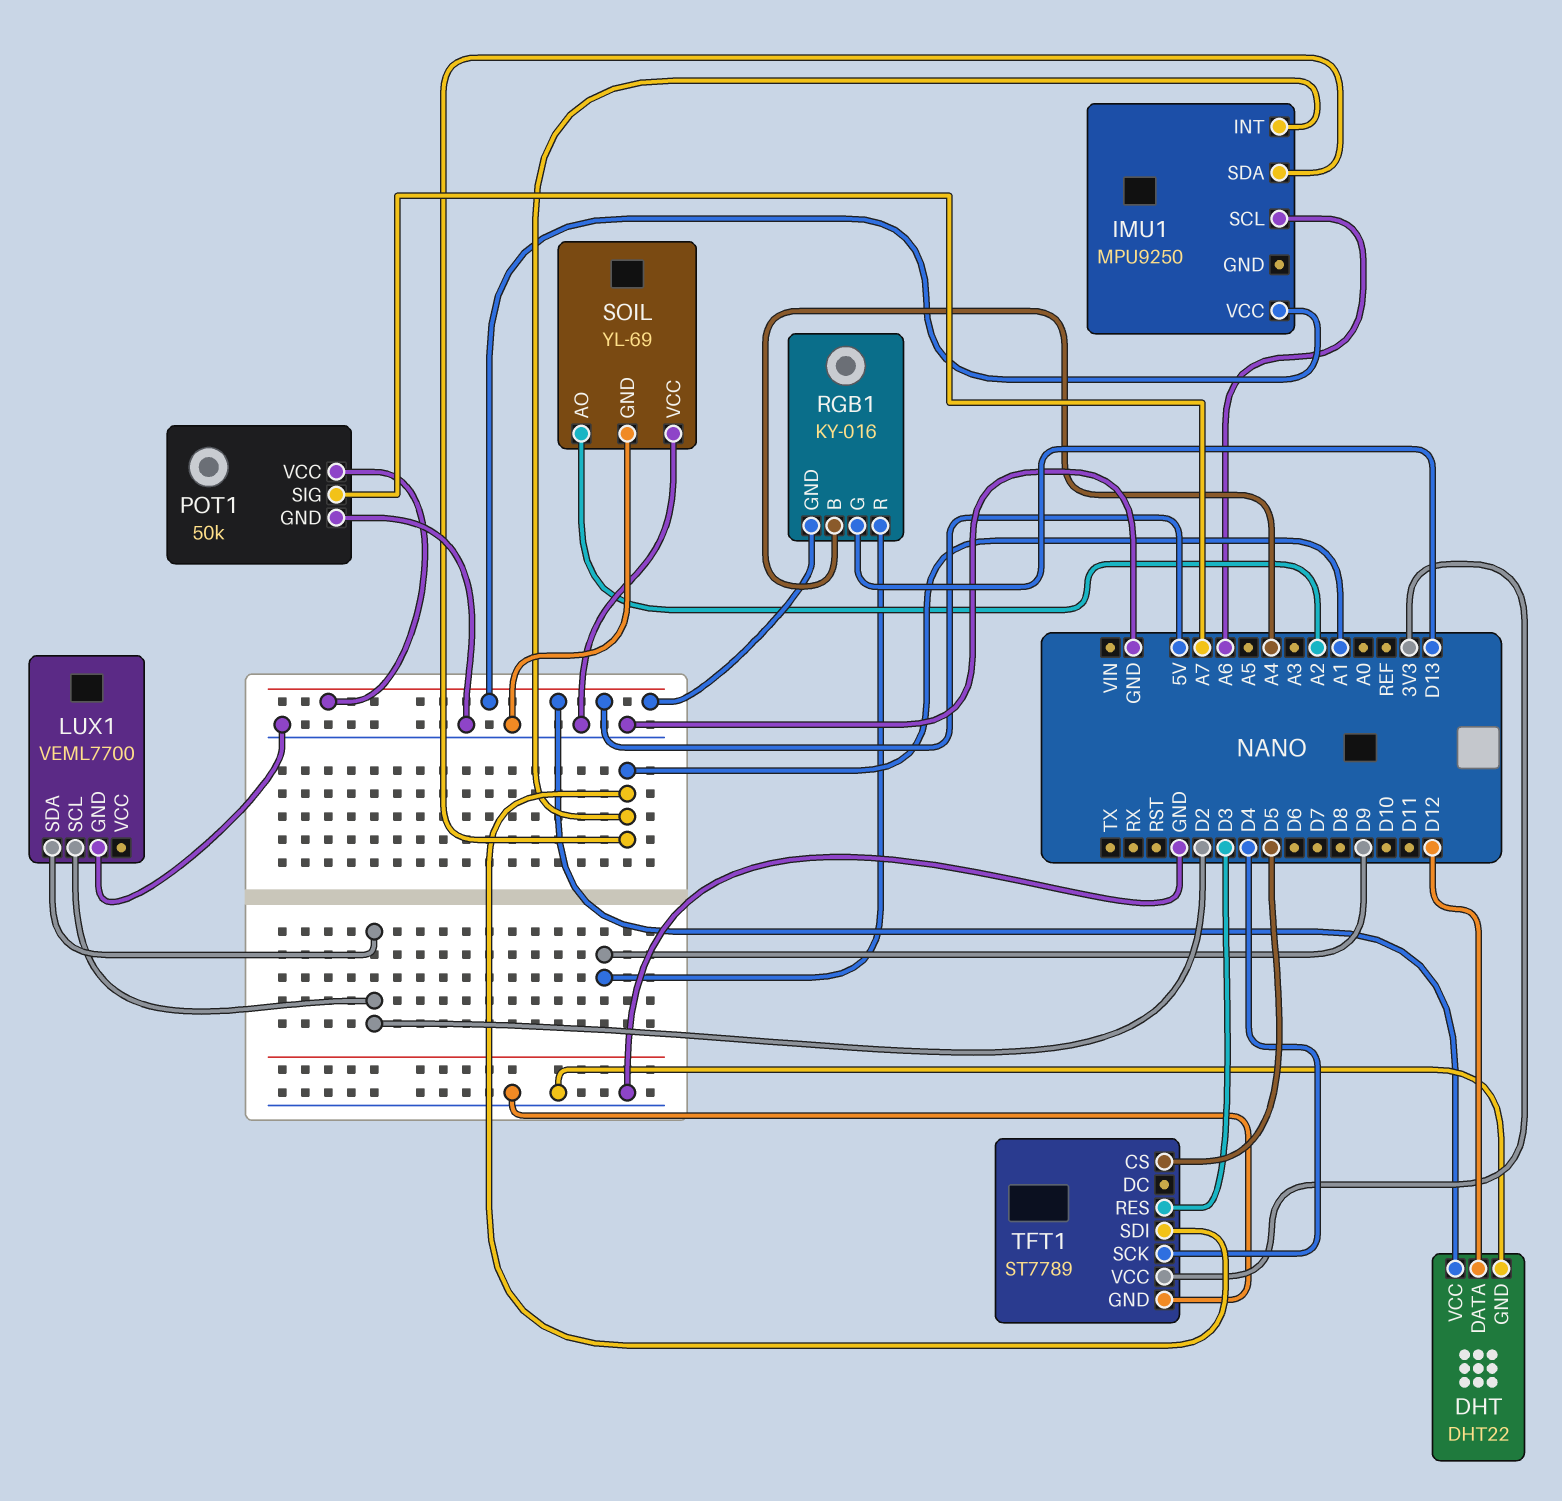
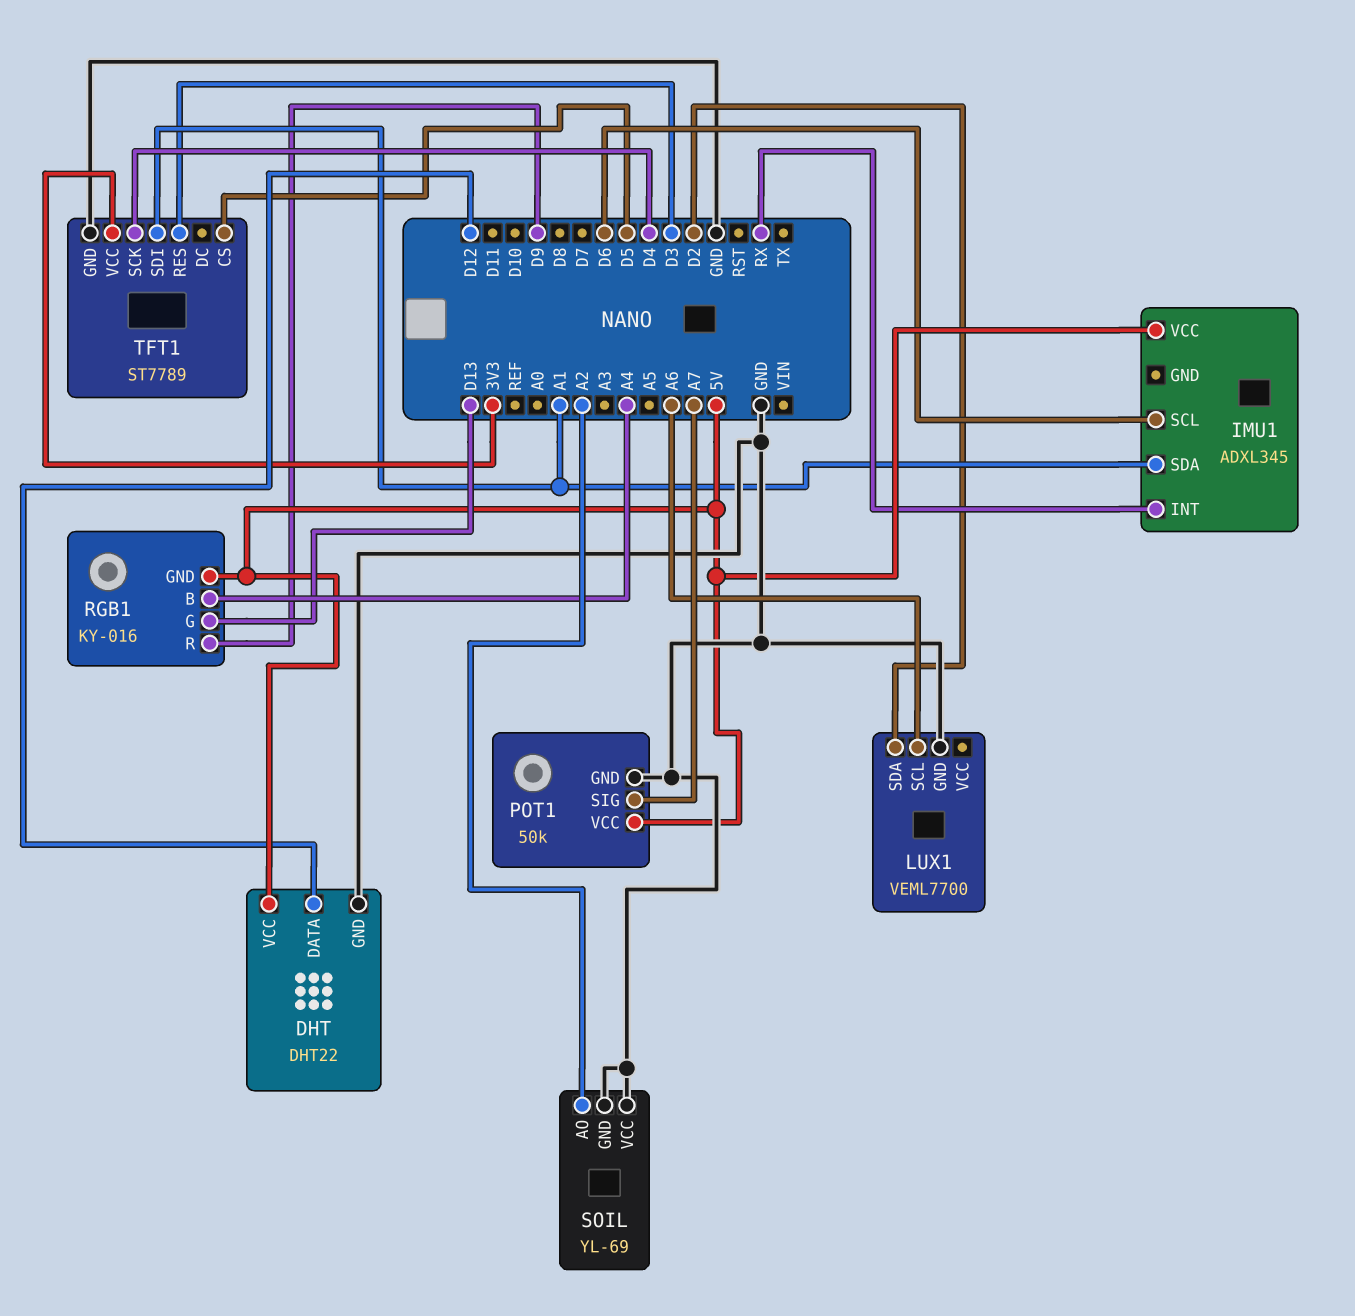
IMU1: MPU9250 -> ADXL345
IMU1 pin INT: A1 -> RX
IMU1 pin SCL: A6 -> D6
LUX1 pin SCL: D2 -> A6

